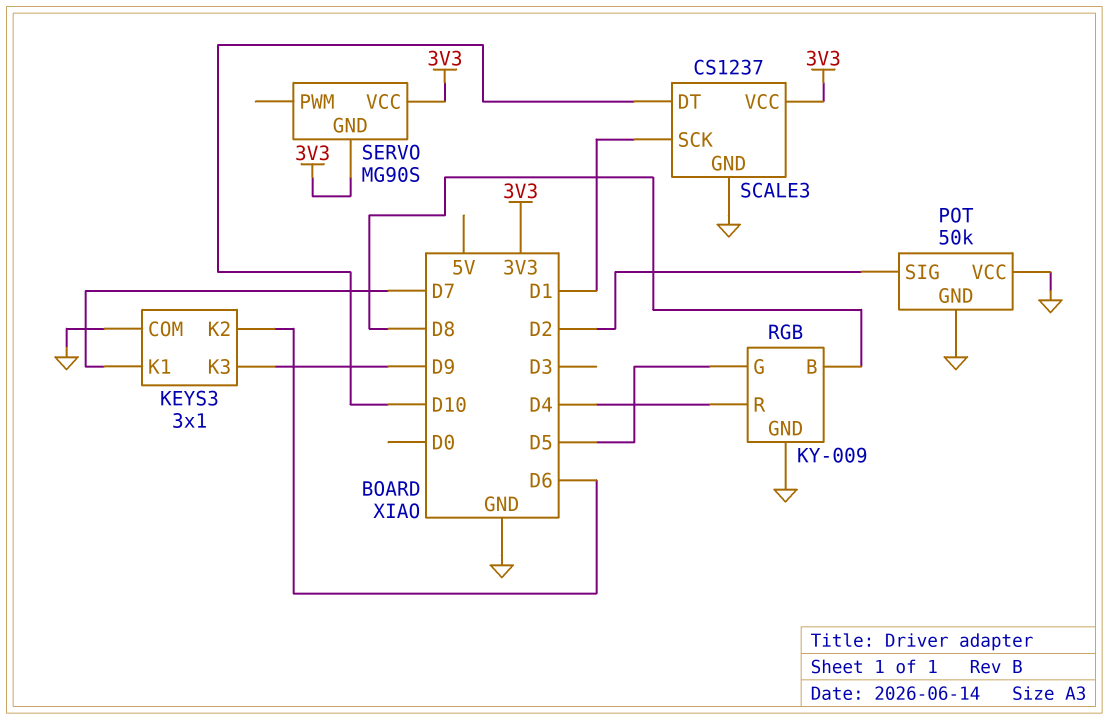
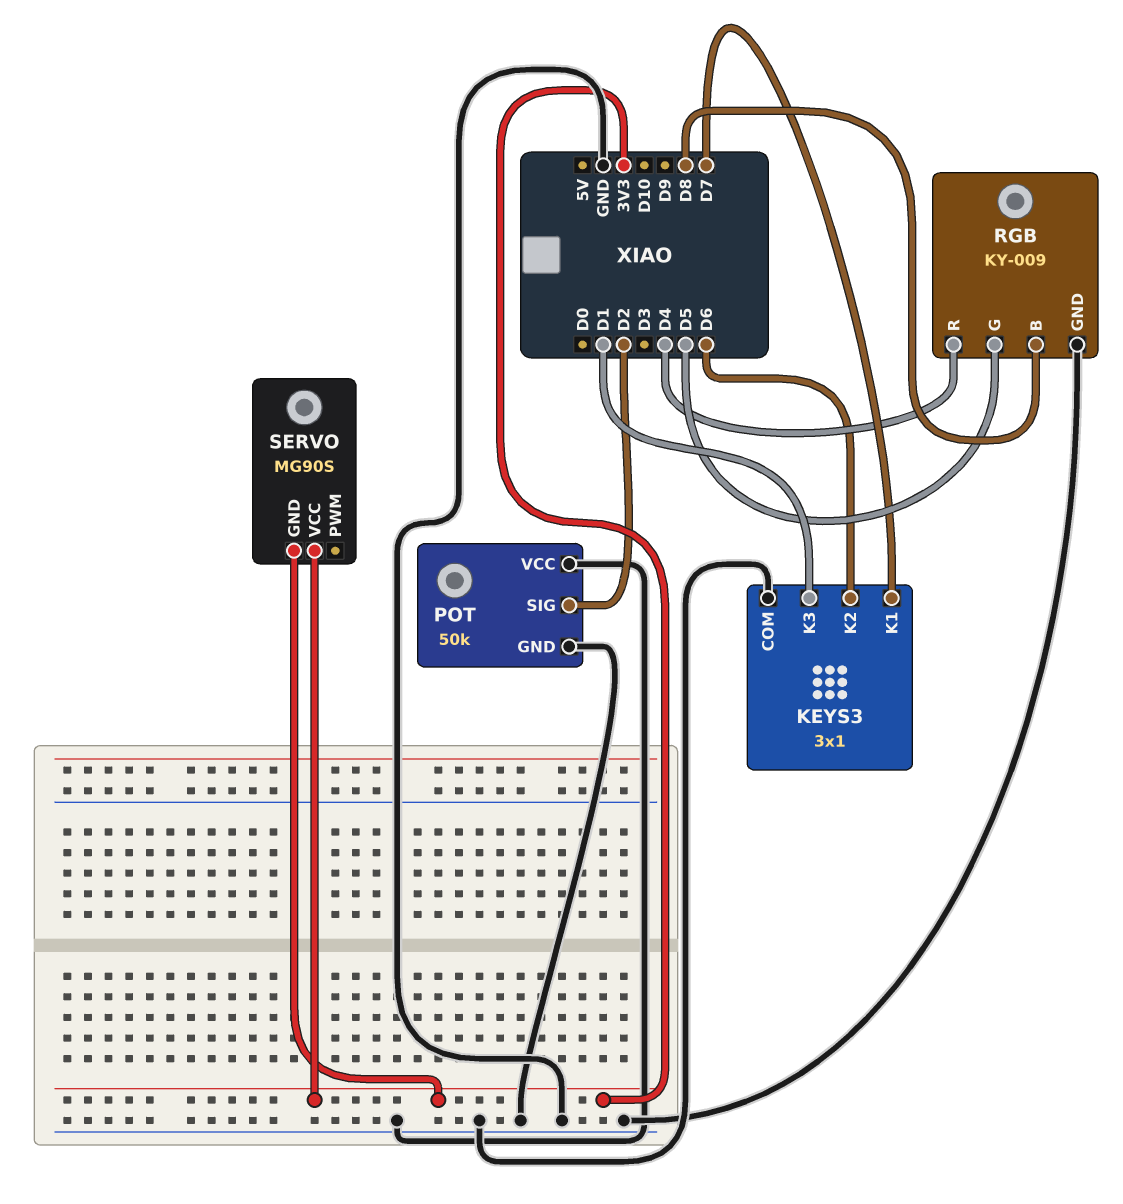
KEYS3 pin K3: D9 -> D1
SCALE3: CS1237 -> none
SCALE3 pin DT: D10 -> none
SCALE3 pin GND: GND -> none
SCALE3 pin SCK: D1 -> none
SCALE3 pin VCC: 3V3 -> none

